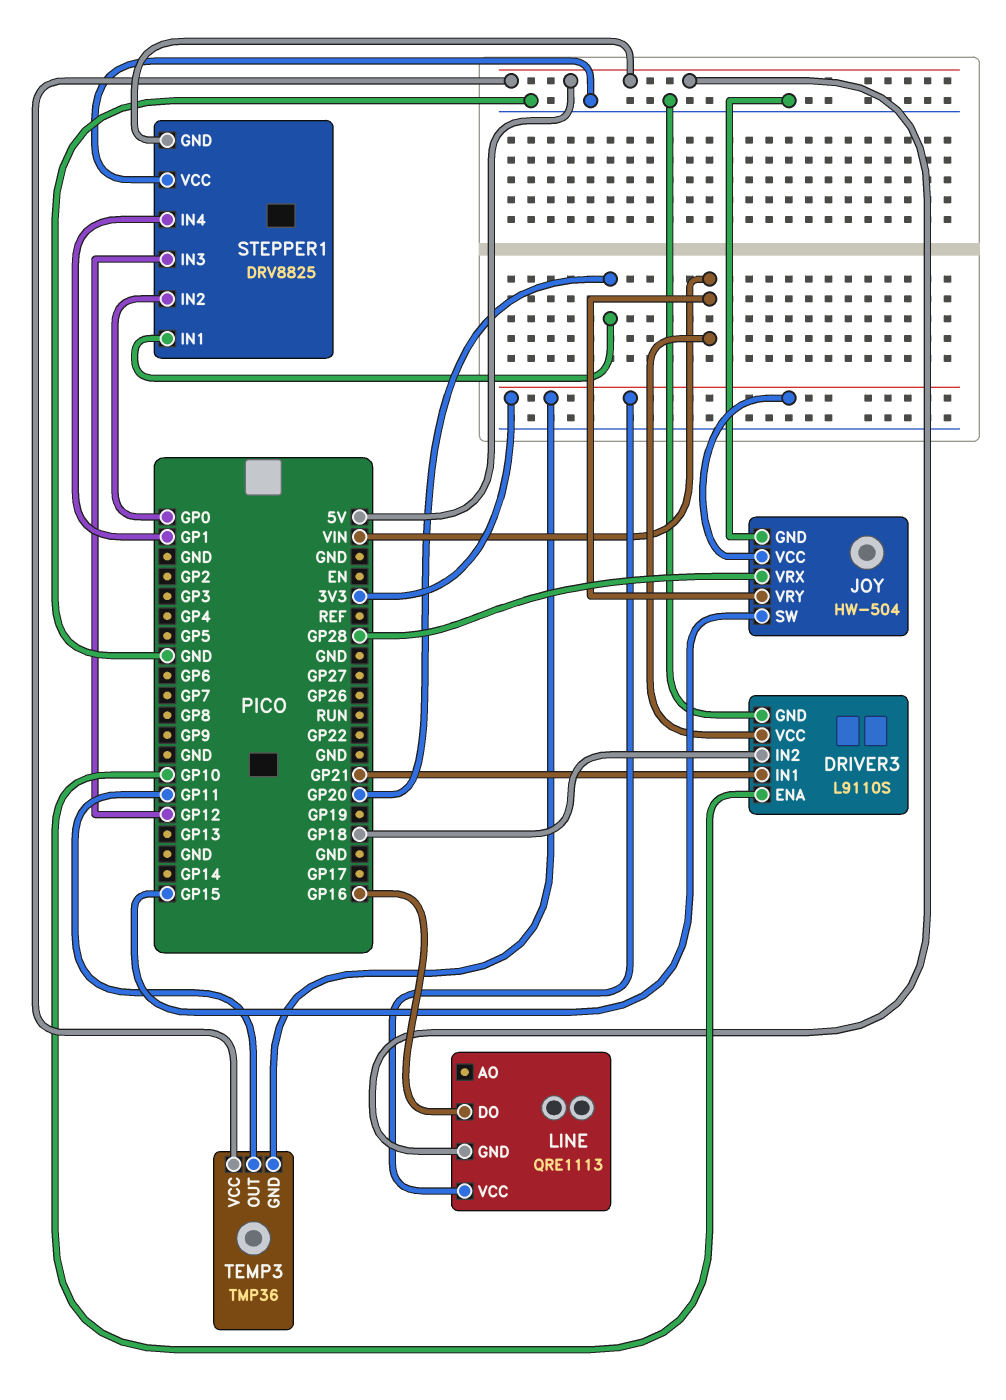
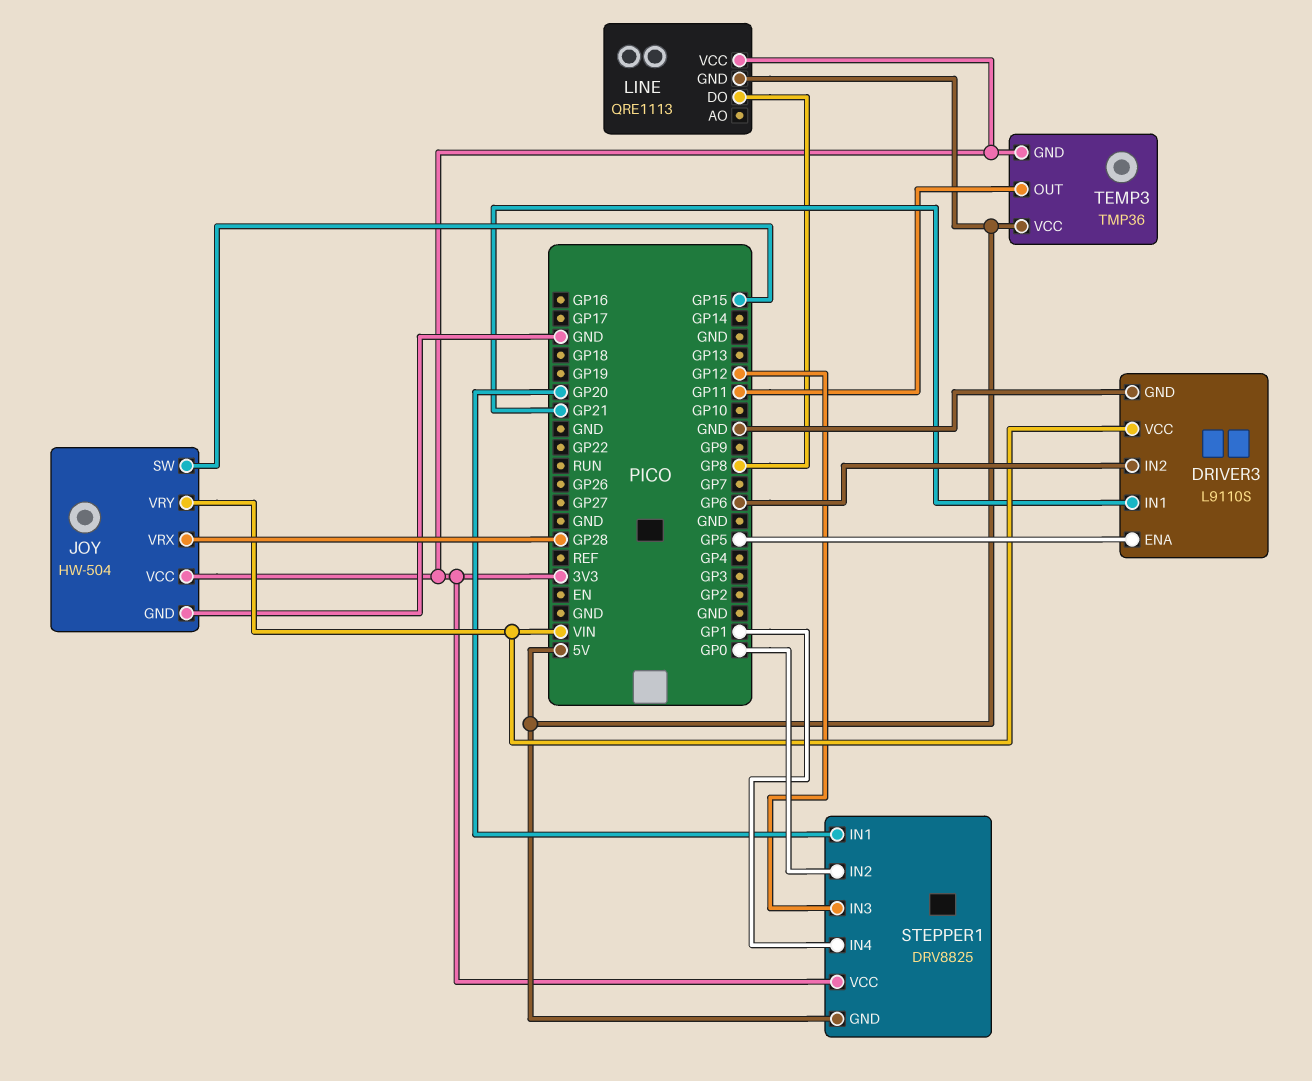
DRIVER3 pin ENA: GP10 -> GP5
DRIVER3 pin IN2: GP18 -> GP6
LINE pin DO: GP16 -> GP8
STEPPER1 pin VCC: GND -> 3V3

